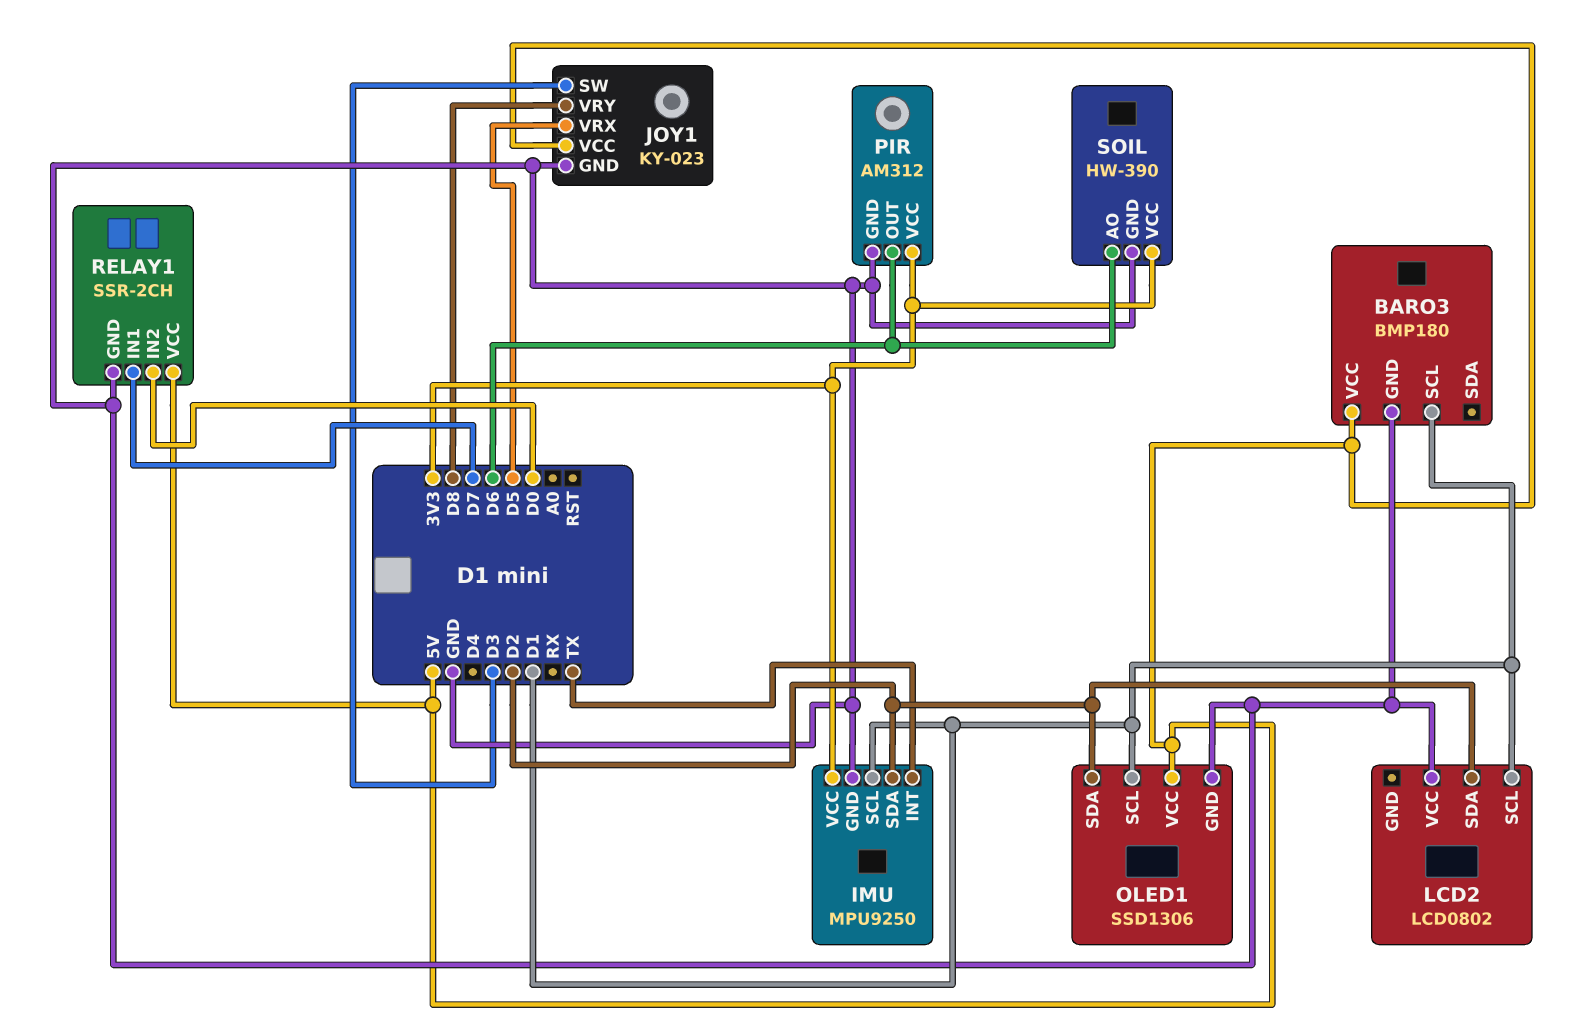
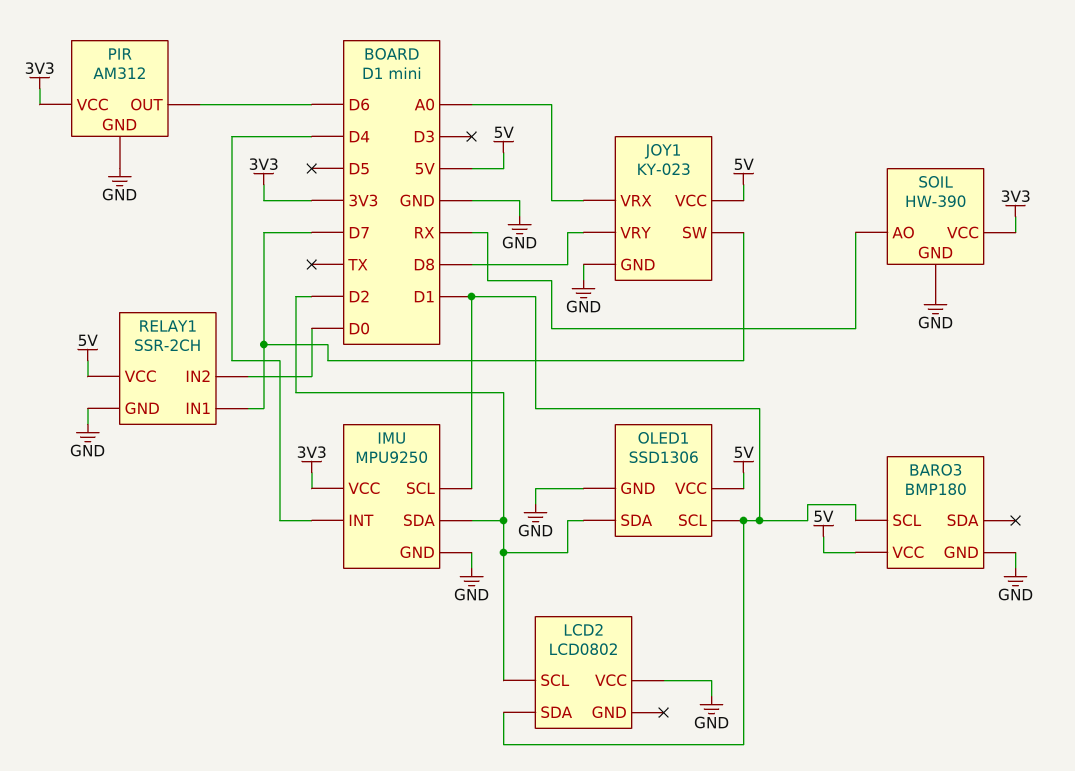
IMU pin INT: TX -> D4
JOY1 pin SW: D3 -> D7
JOY1 pin VRX: D5 -> A0
LCD2 pin SCL: D1 -> D2
LCD2 pin SDA: D2 -> D1
SOIL pin AO: D6 -> RX

